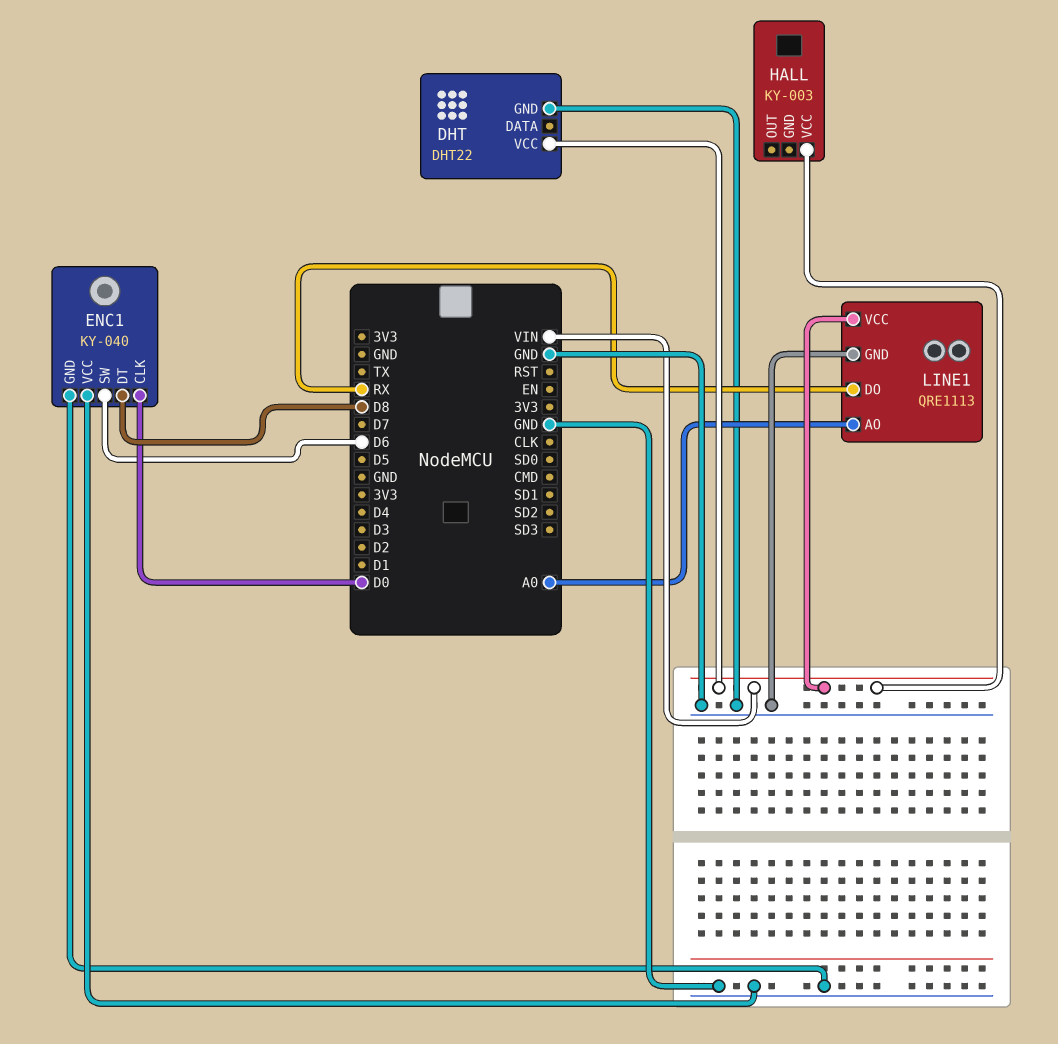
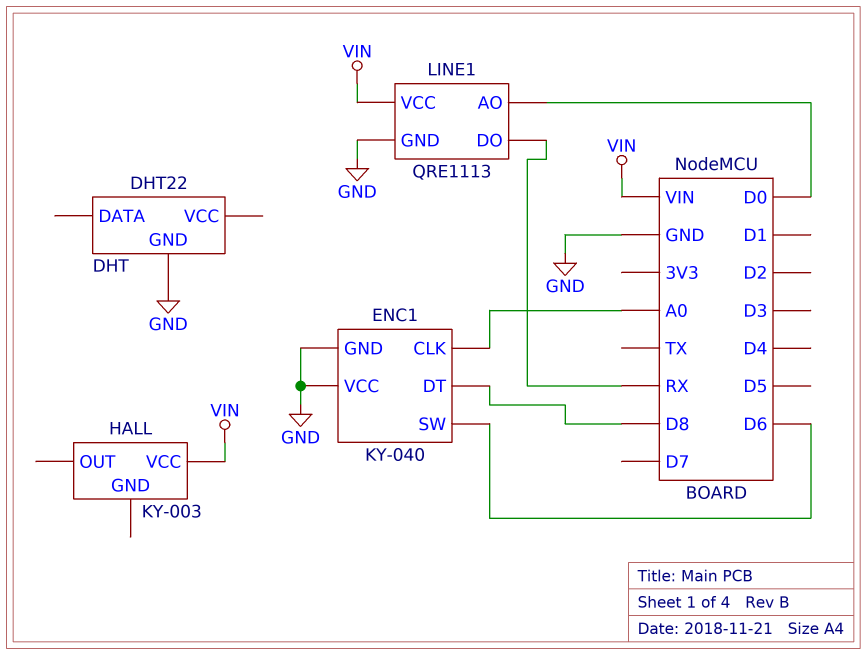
DHT pin VCC: VIN -> none
ENC1 pin CLK: D0 -> A0
LINE1 pin AO: A0 -> D0

